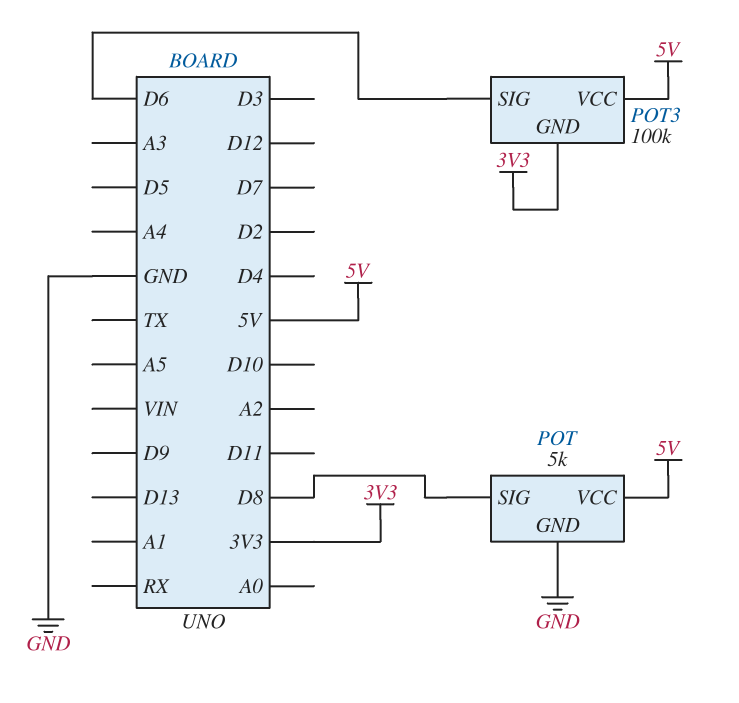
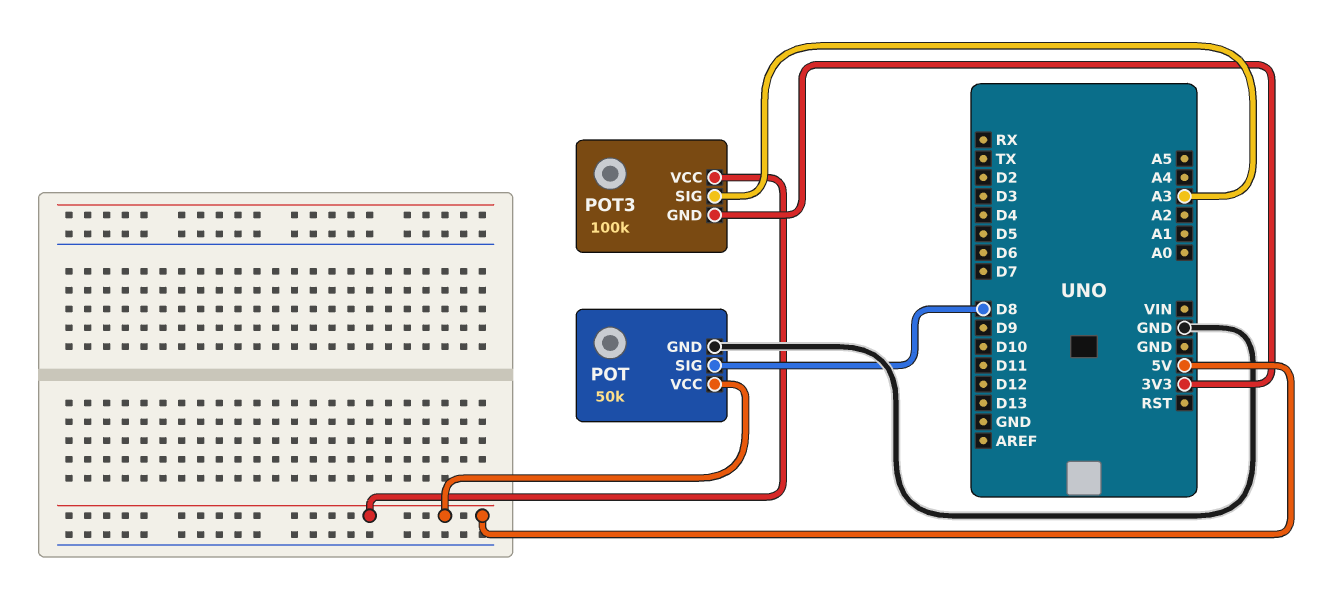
POT: 5k -> 50k
POT3 pin SIG: D6 -> A3

